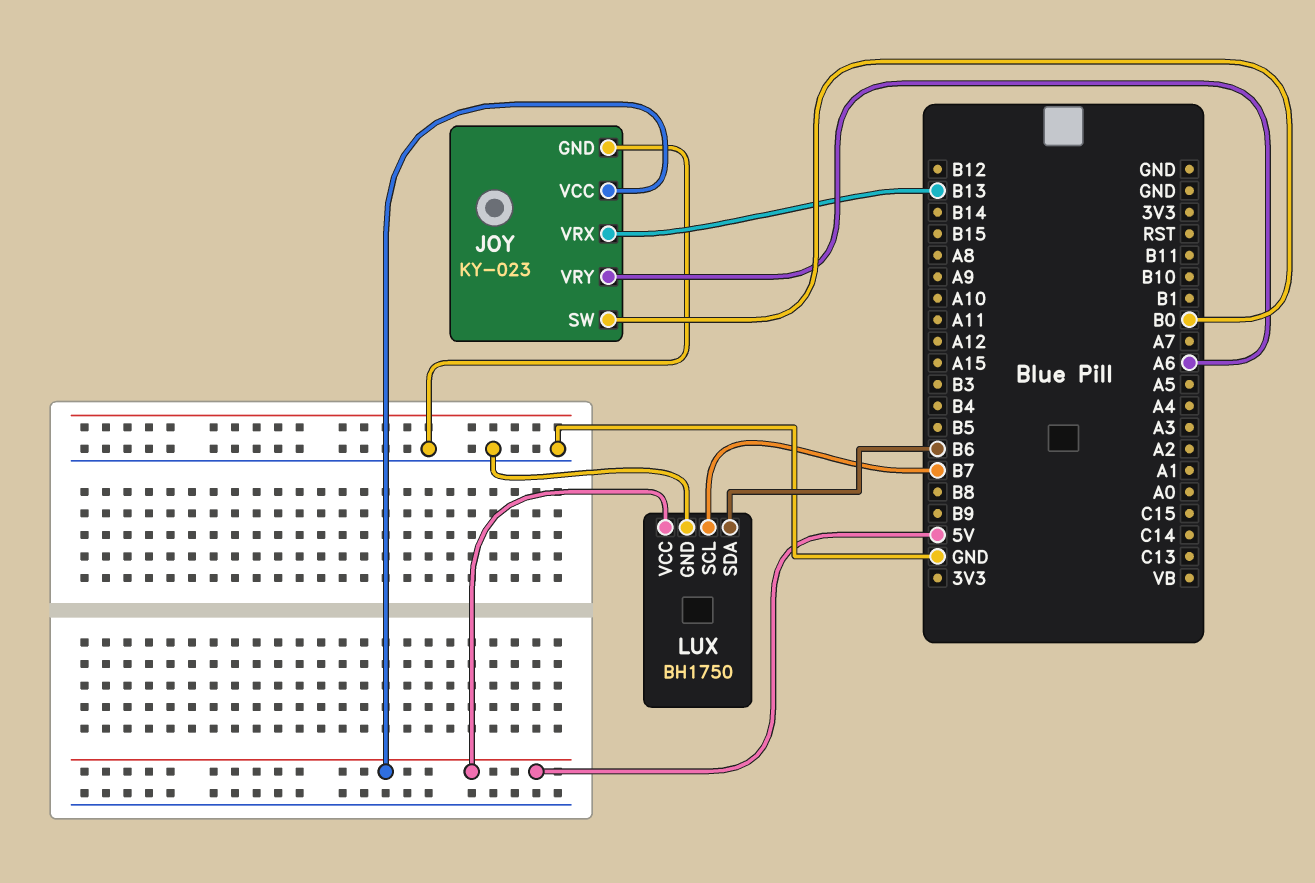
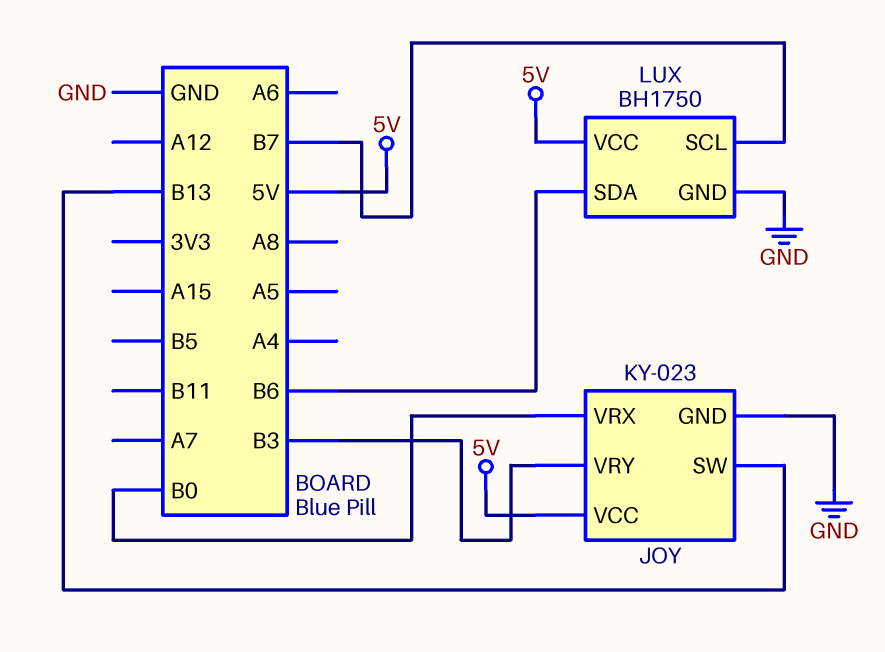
JOY pin SW: B0 -> B13
JOY pin VRX: B13 -> B0
JOY pin VRY: A6 -> B3

